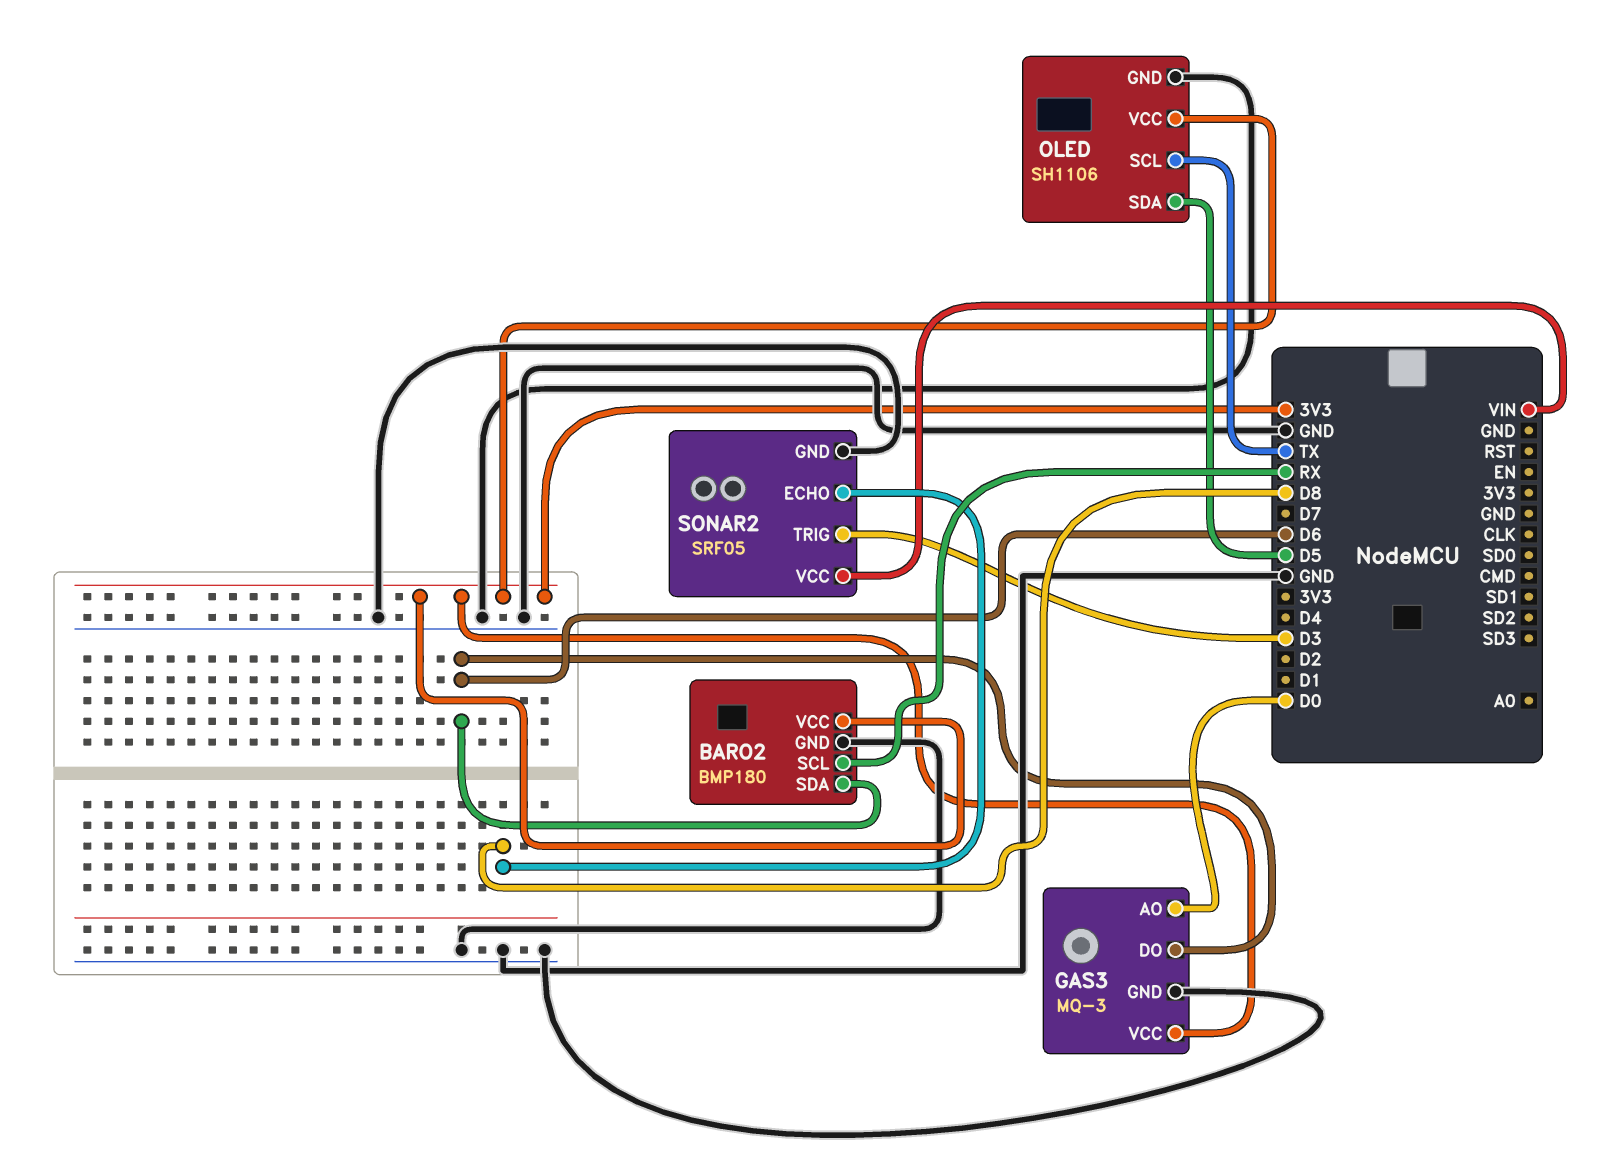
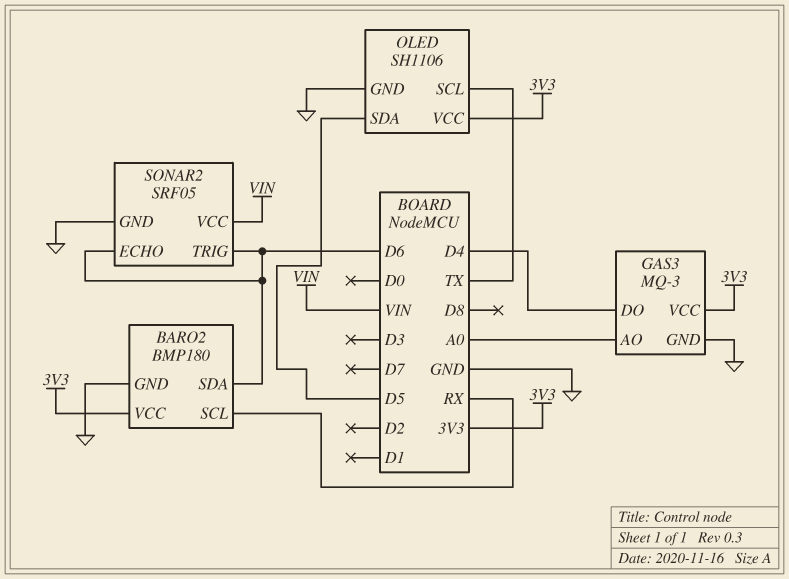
GAS3 pin AO: D0 -> A0
GAS3 pin DO: D6 -> D4
SONAR2 pin ECHO: D8 -> D6
SONAR2 pin TRIG: D3 -> D6

